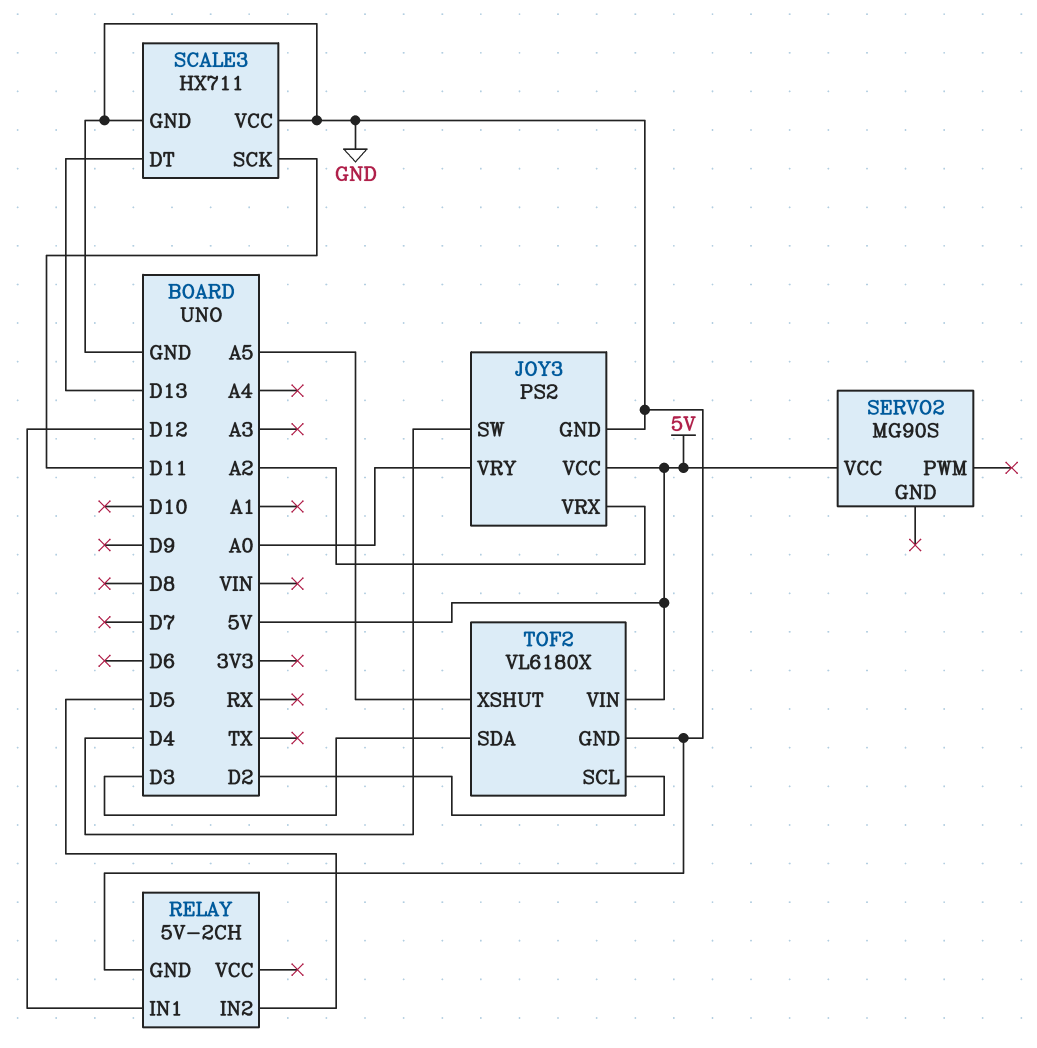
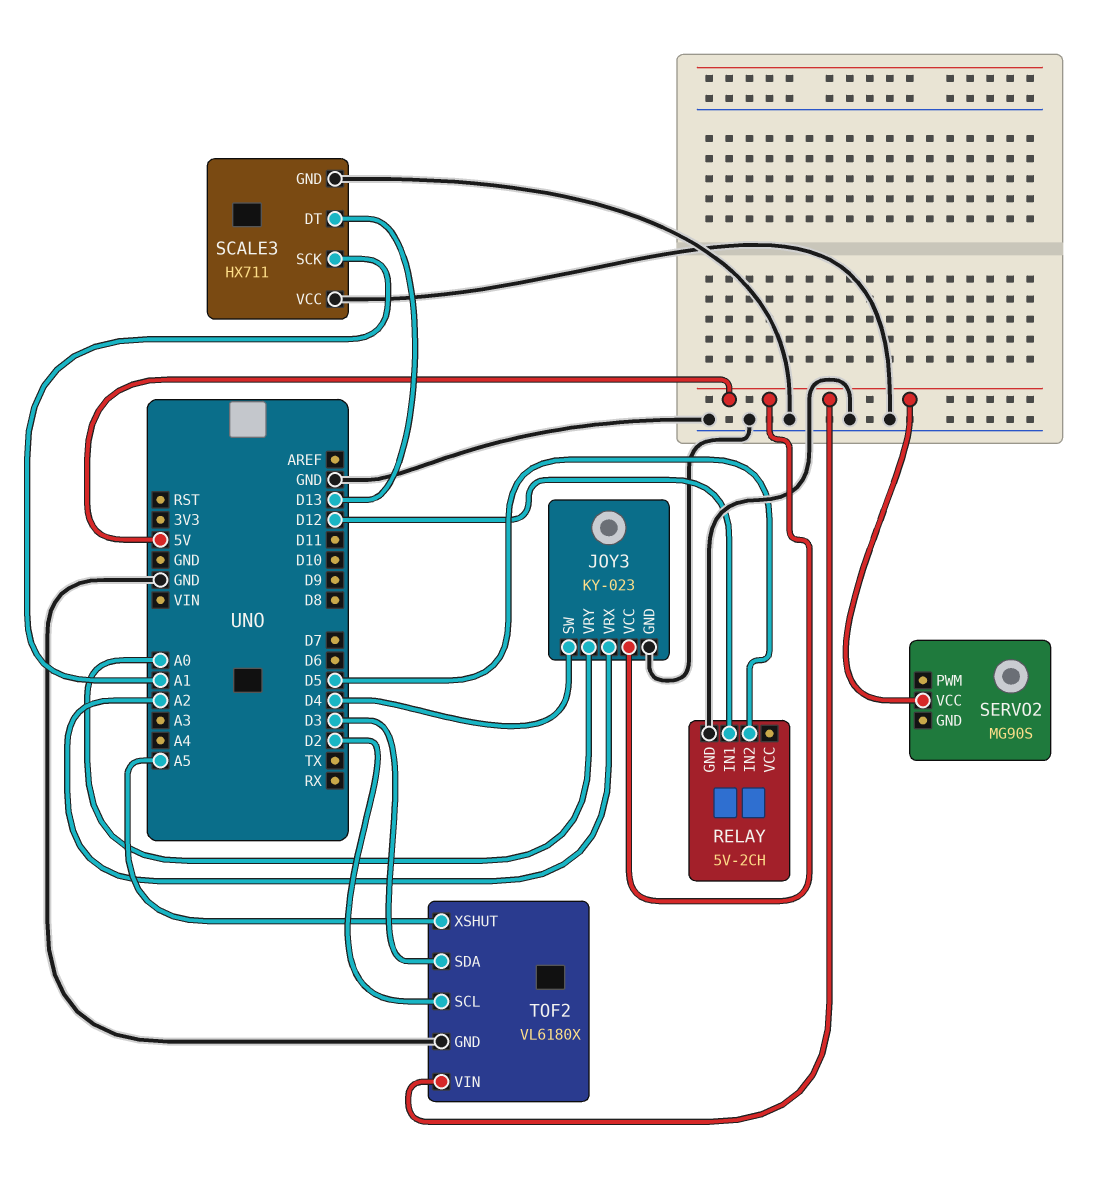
JOY3: PS2 -> KY-023
SCALE3 pin SCK: D11 -> A1

